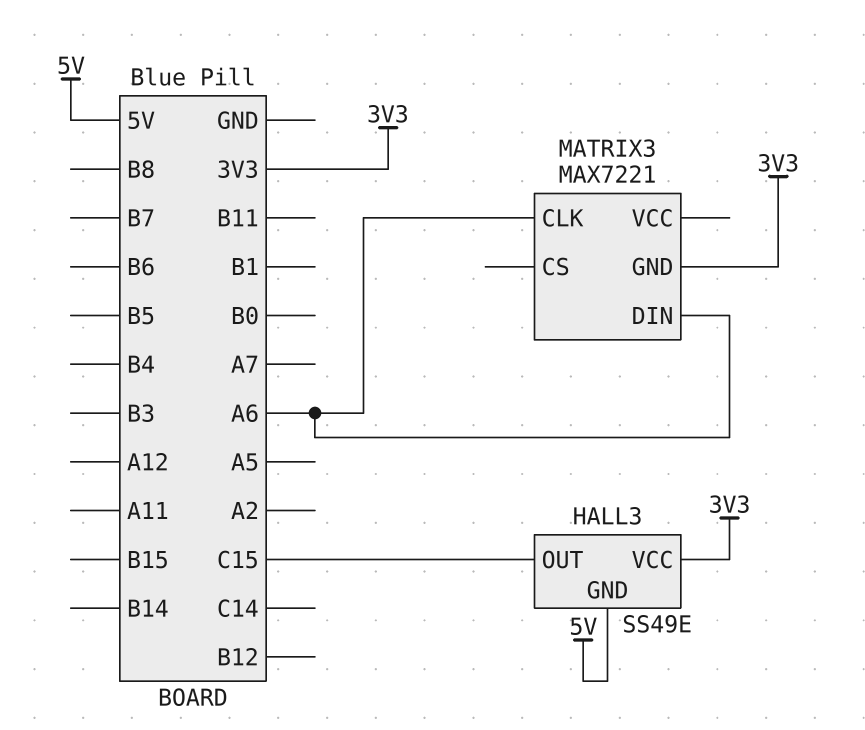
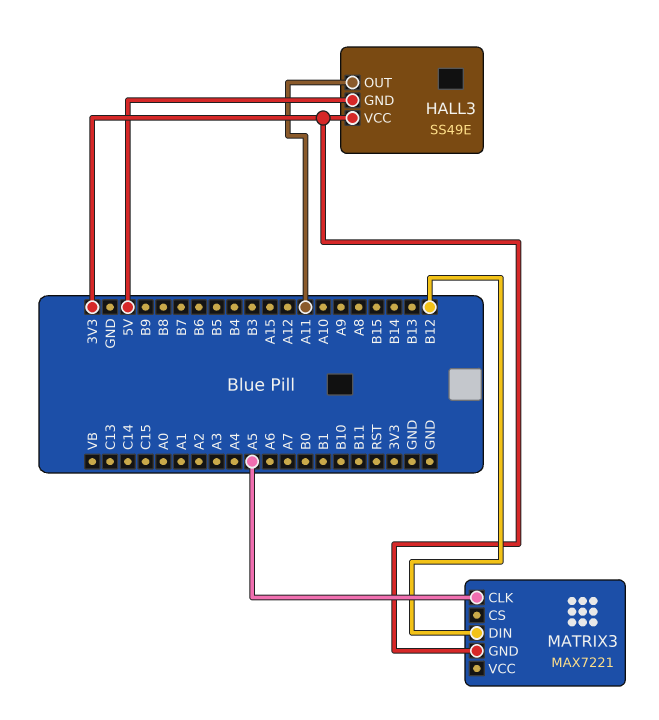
HALL3 pin OUT: C15 -> A11
MATRIX3 pin CLK: A6 -> A5
MATRIX3 pin DIN: A6 -> B12

